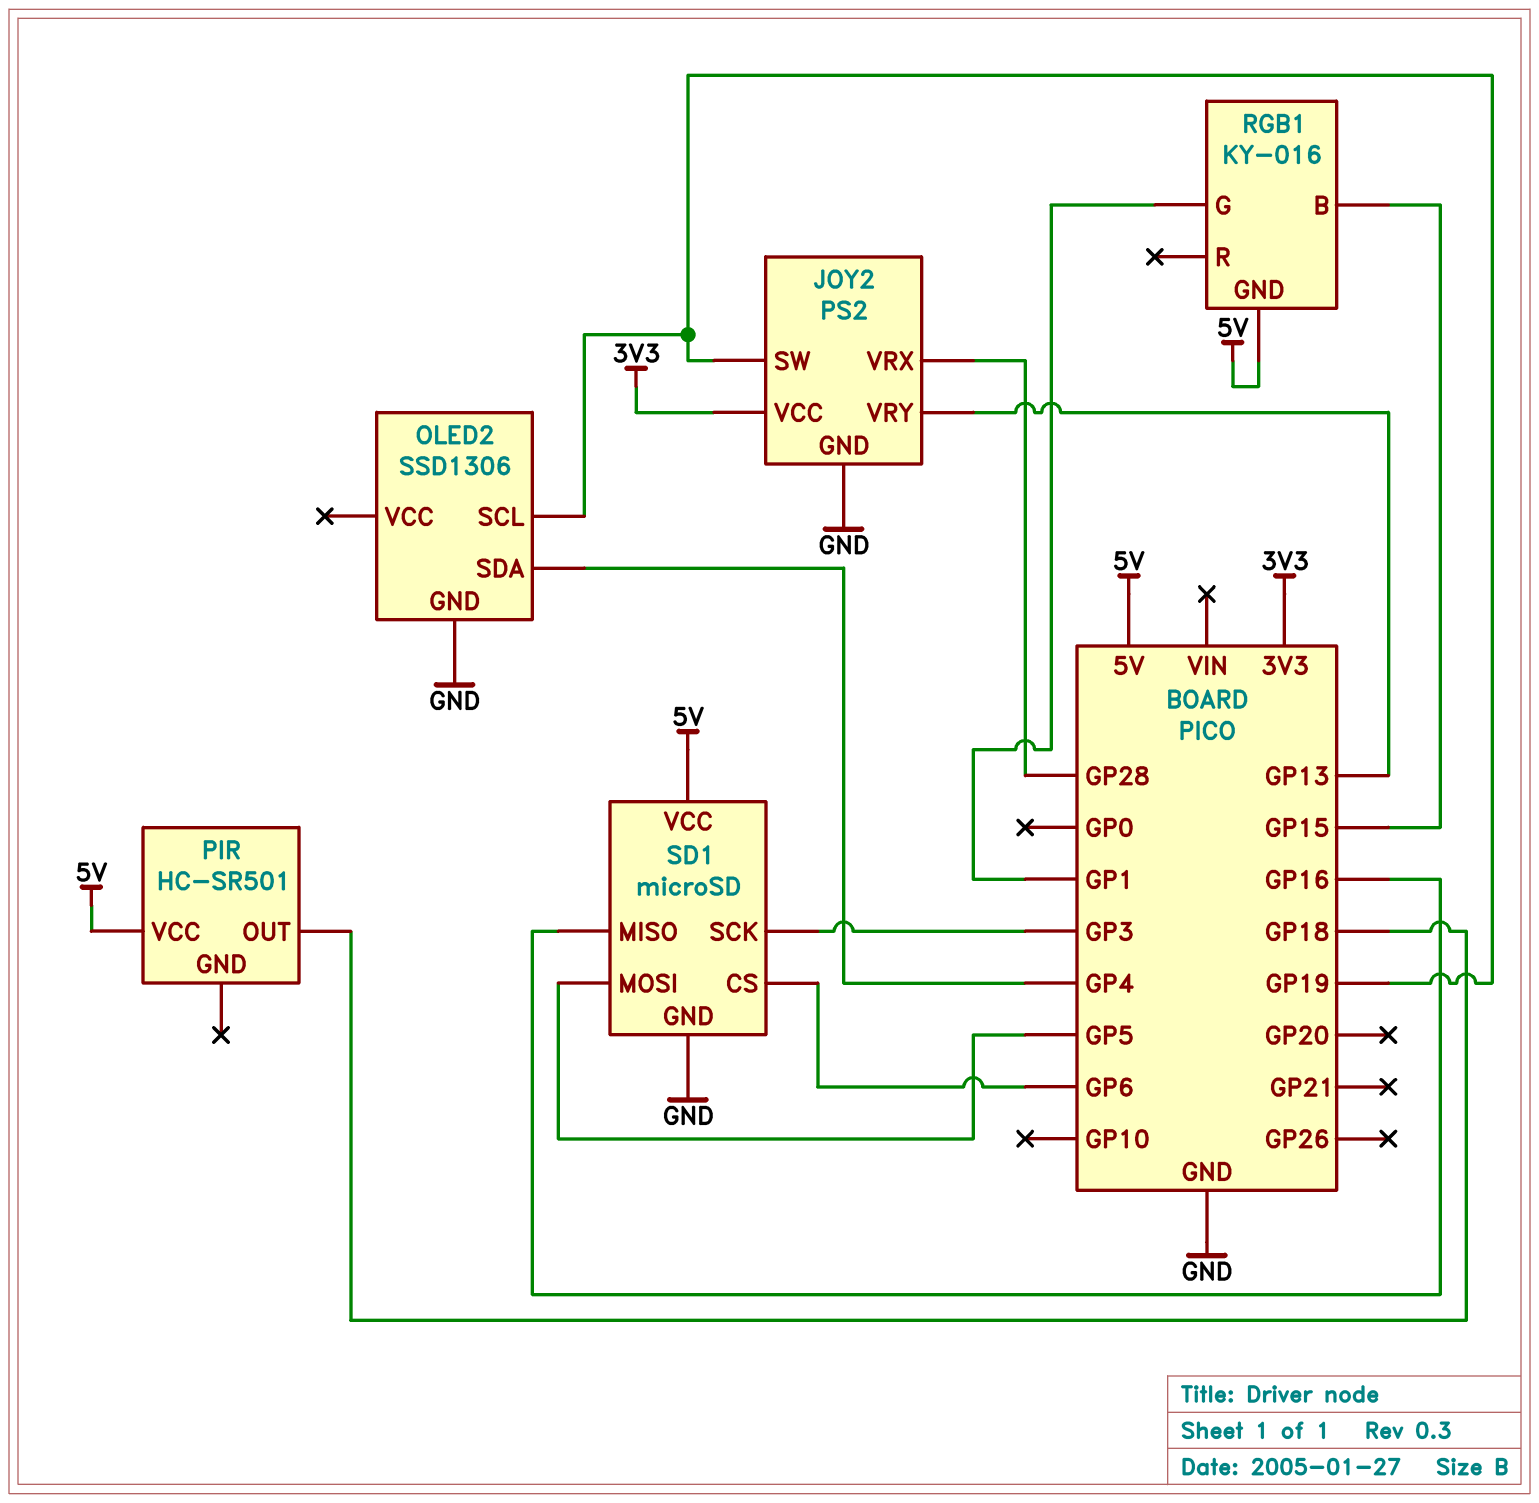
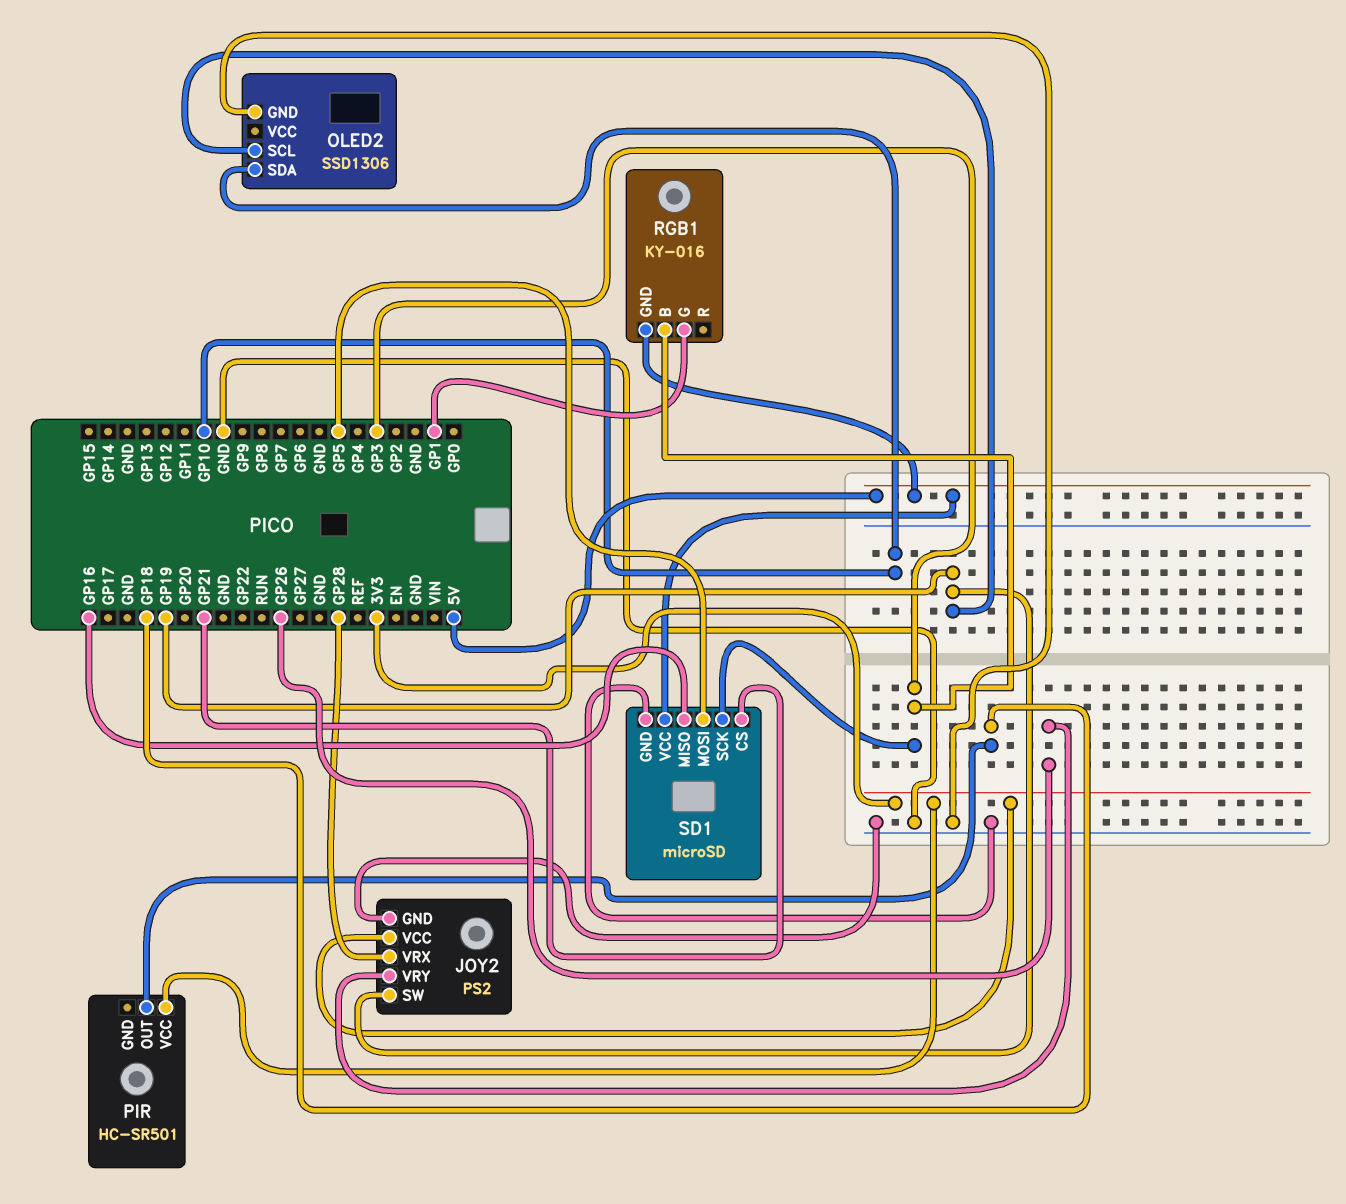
JOY2 pin VRY: GP13 -> GP26
OLED2 pin SDA: GP4 -> GP10
PIR pin VCC: 5V -> 3V3
RGB1 pin B: GP15 -> GP3
SD1 pin CS: GP6 -> GP21

